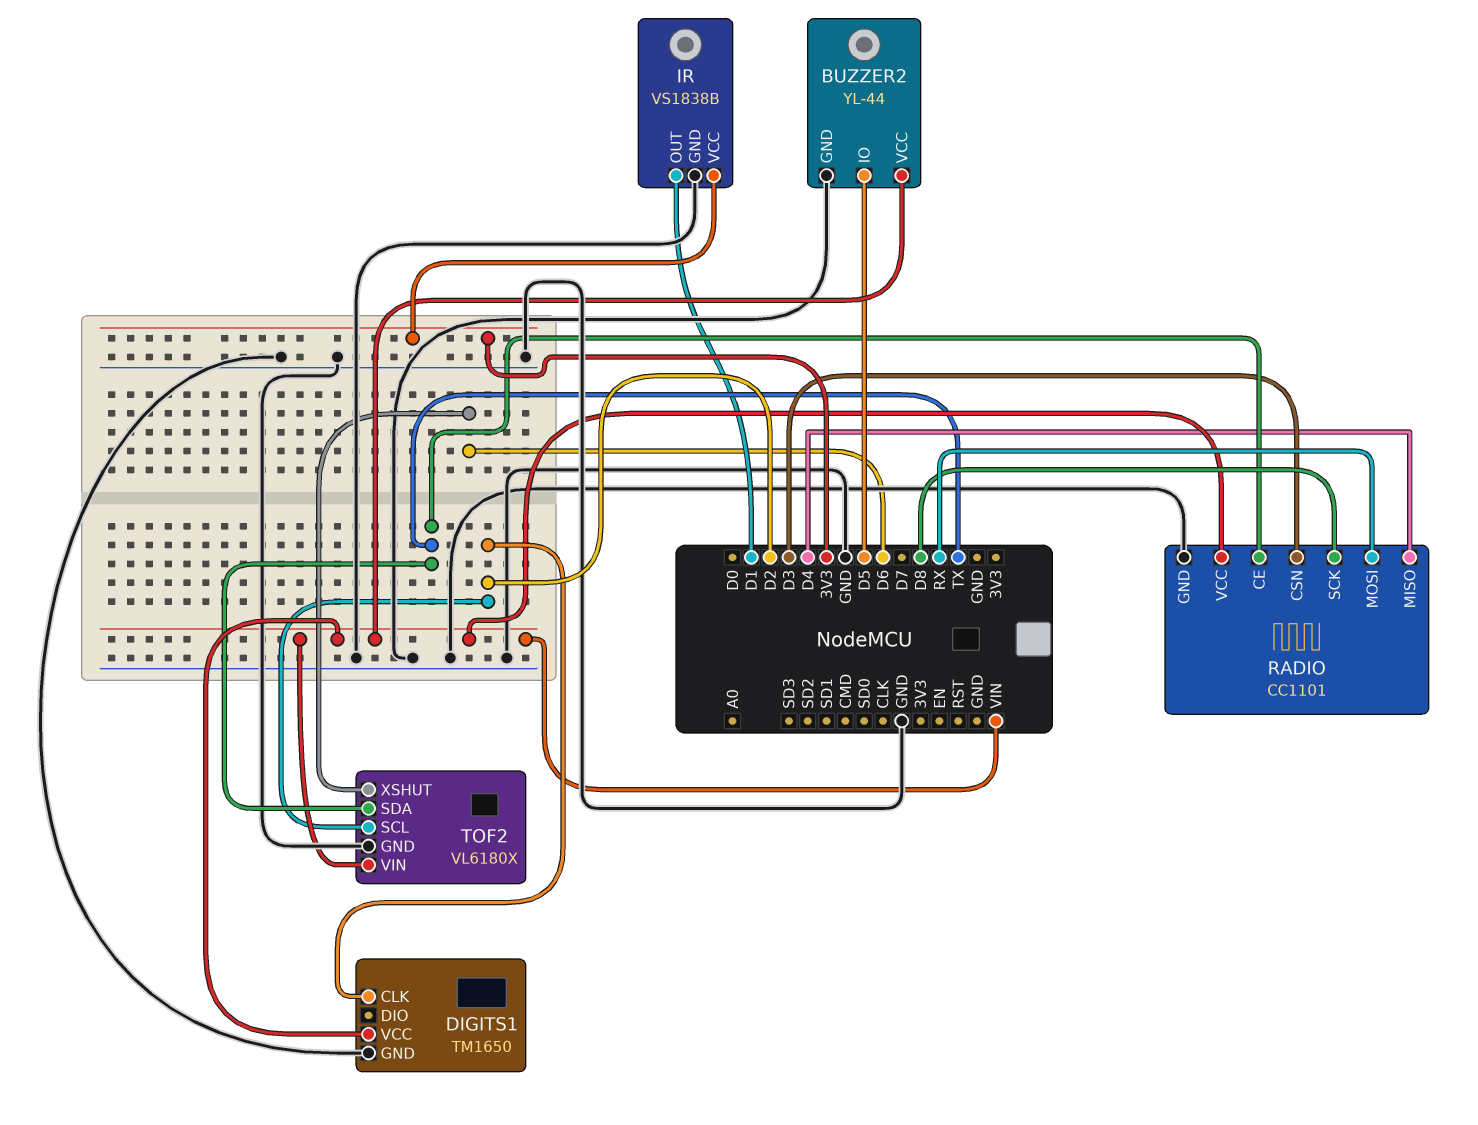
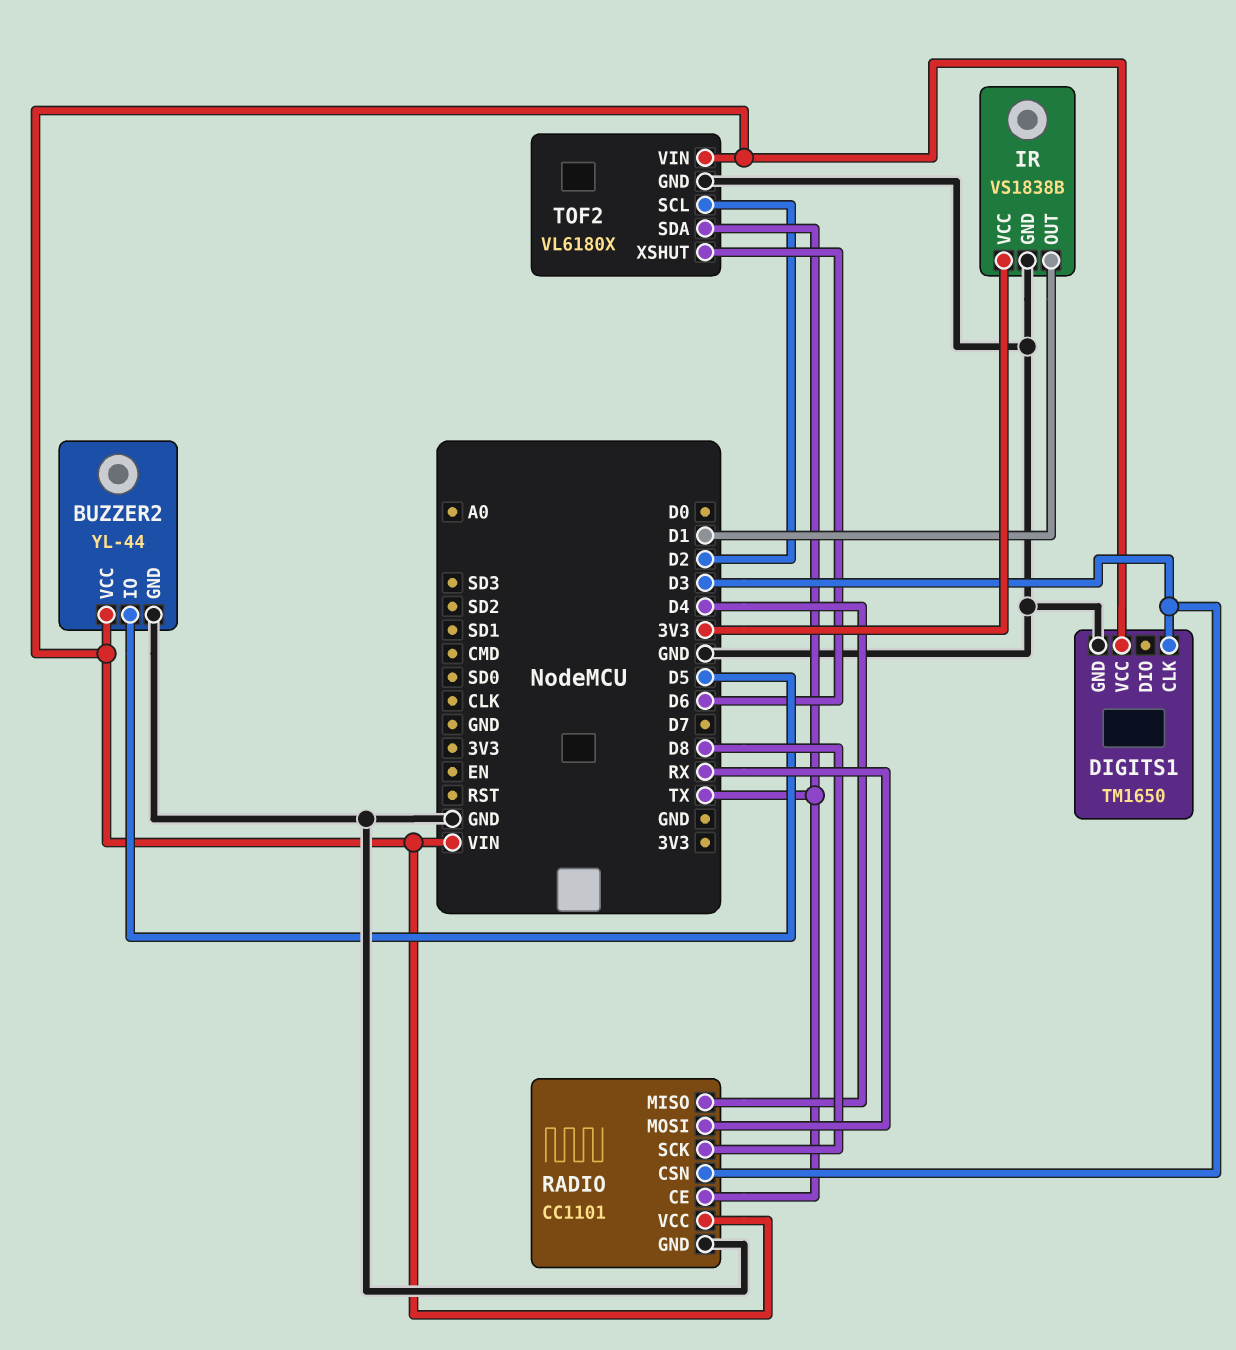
DIGITS1 pin CLK: D2 -> D3

